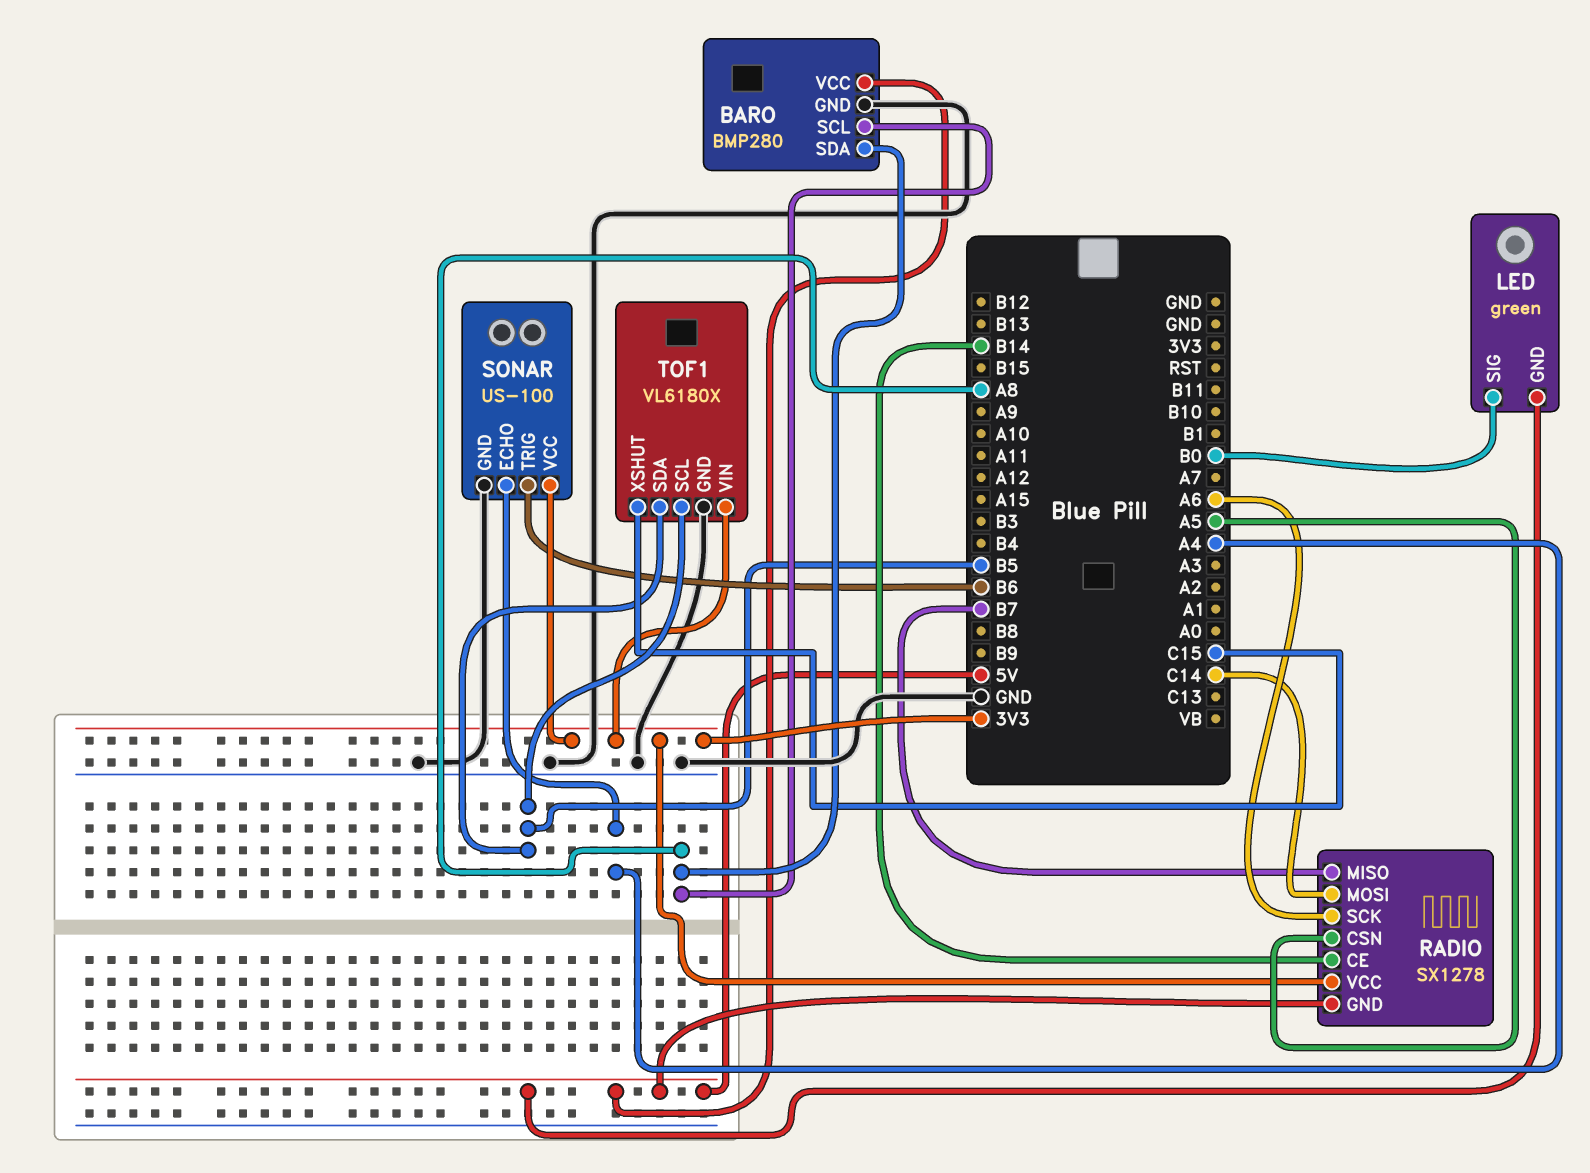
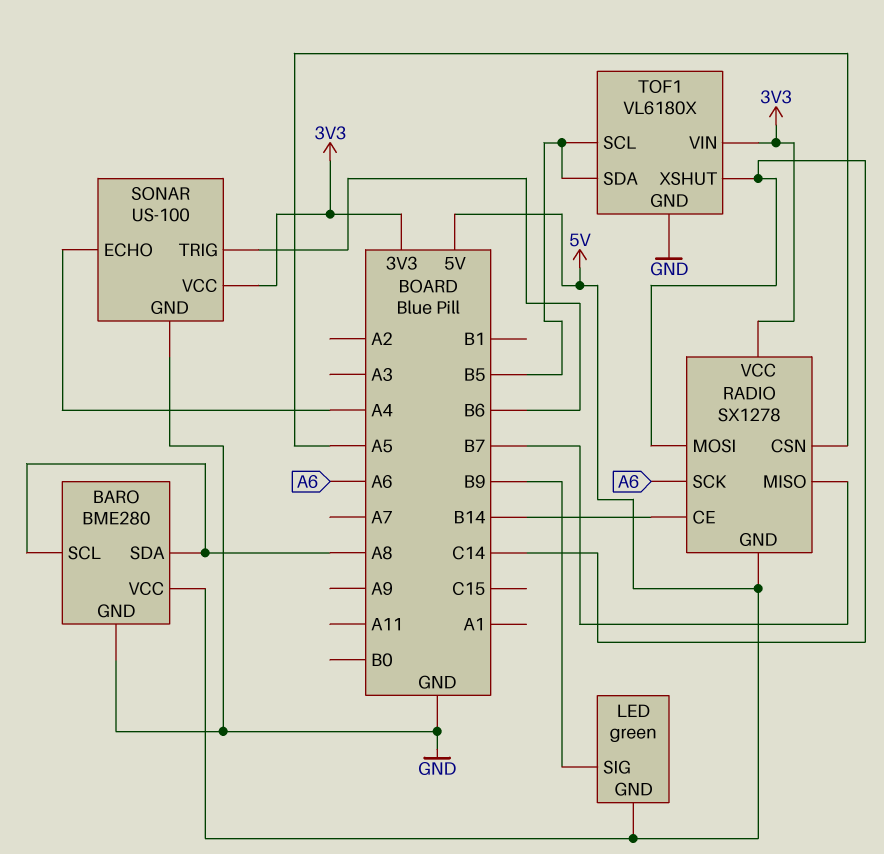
BARO: BMP280 -> BME280
LED pin SIG: B0 -> B9
TOF1 pin XSHUT: C15 -> C14

